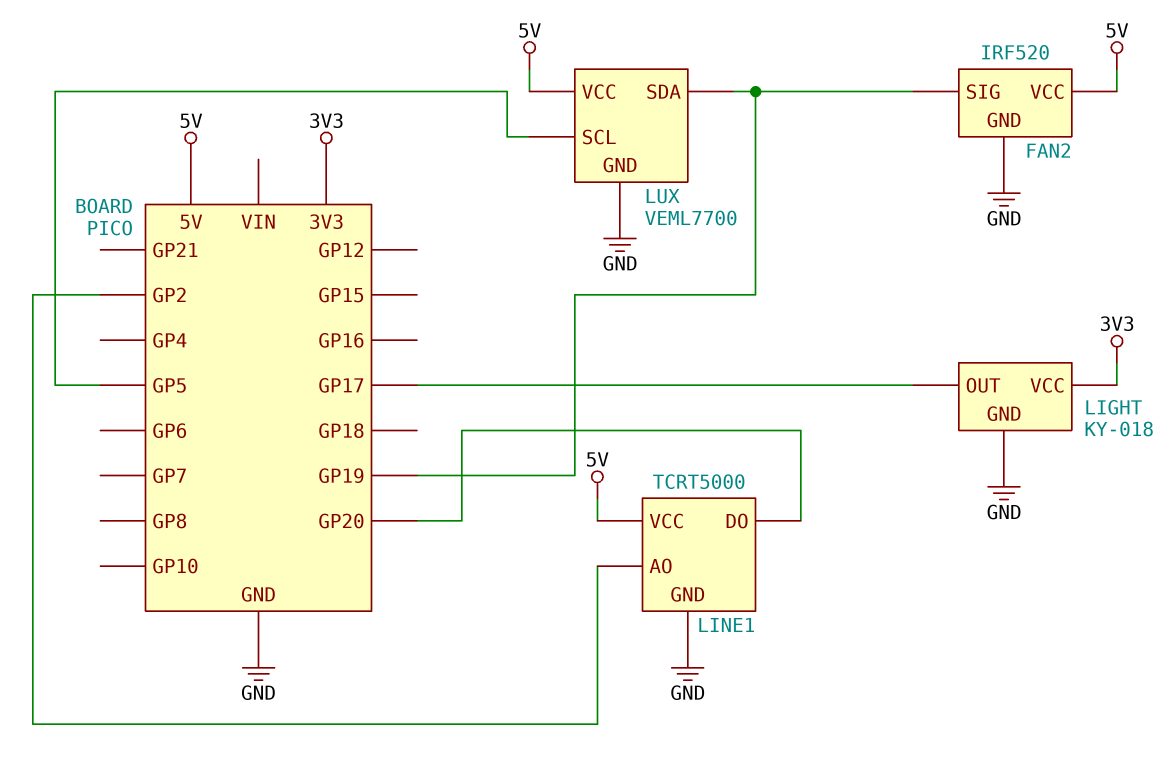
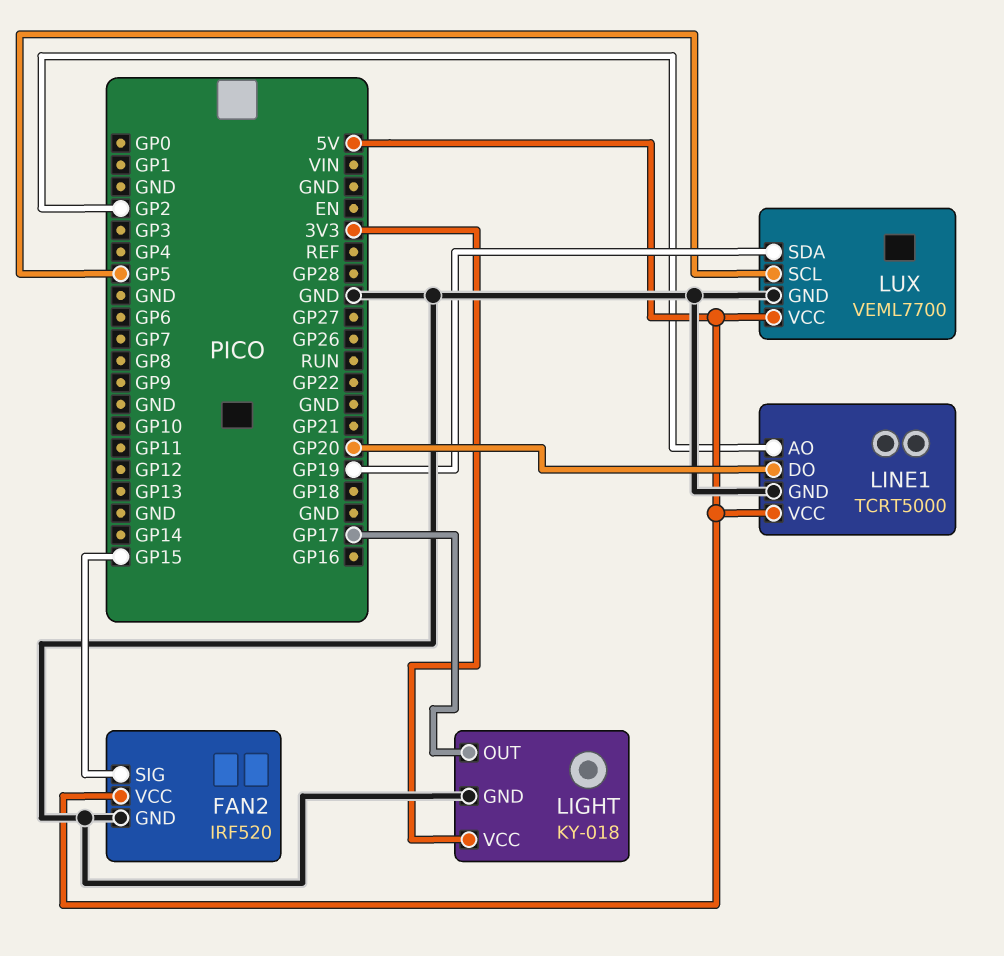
FAN2 pin SIG: GP19 -> GP15

